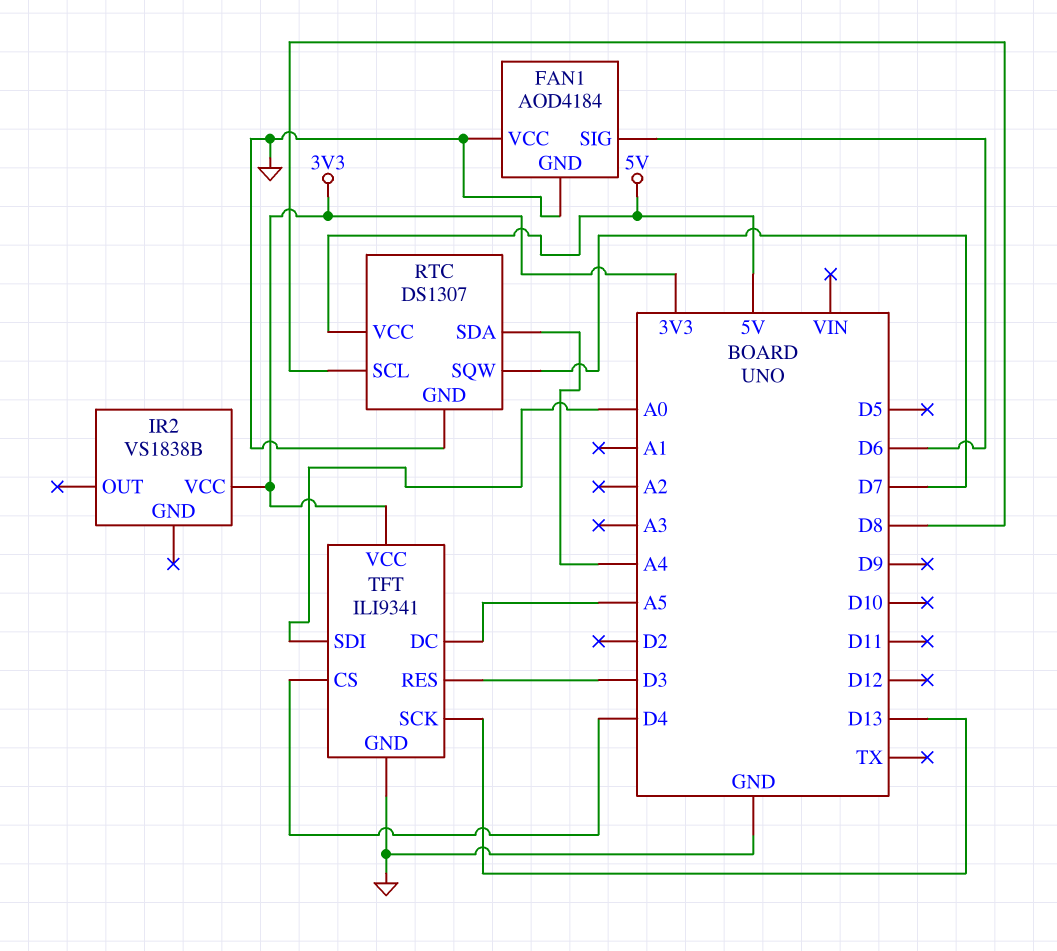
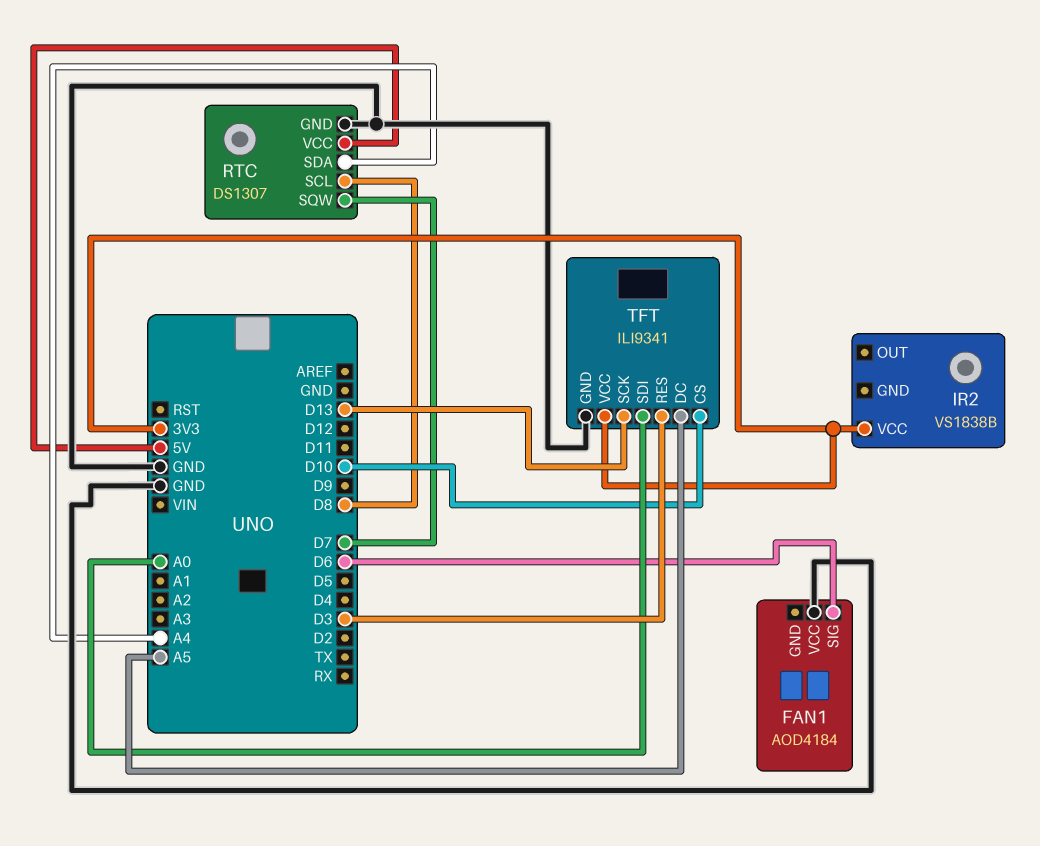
FAN1 pin GND: GND -> none
TFT pin CS: D4 -> D10

